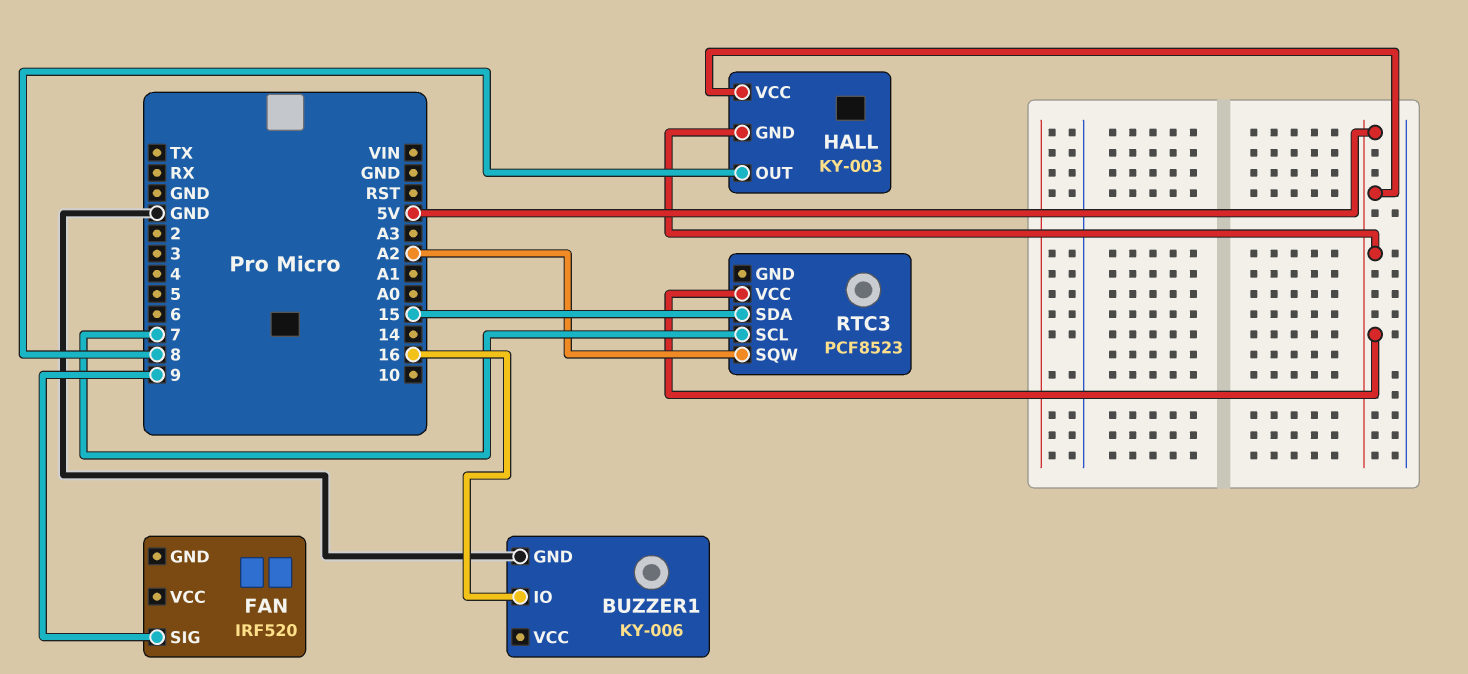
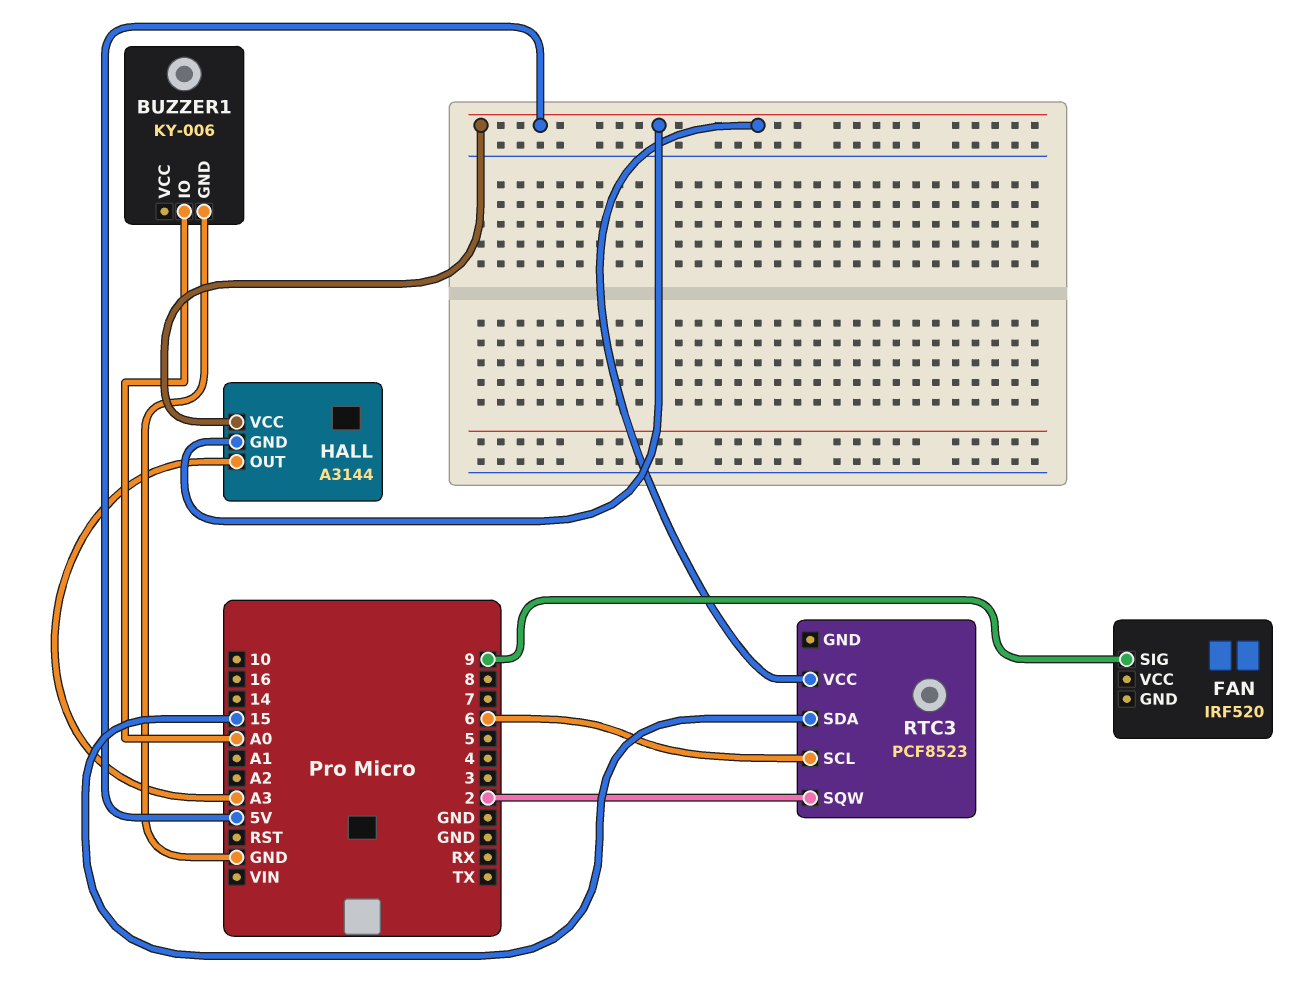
BUZZER1 pin IO: 16 -> A0
HALL: KY-003 -> A3144
HALL pin OUT: 8 -> A3
RTC3 pin SCL: 7 -> 6
RTC3 pin SQW: A2 -> 2

